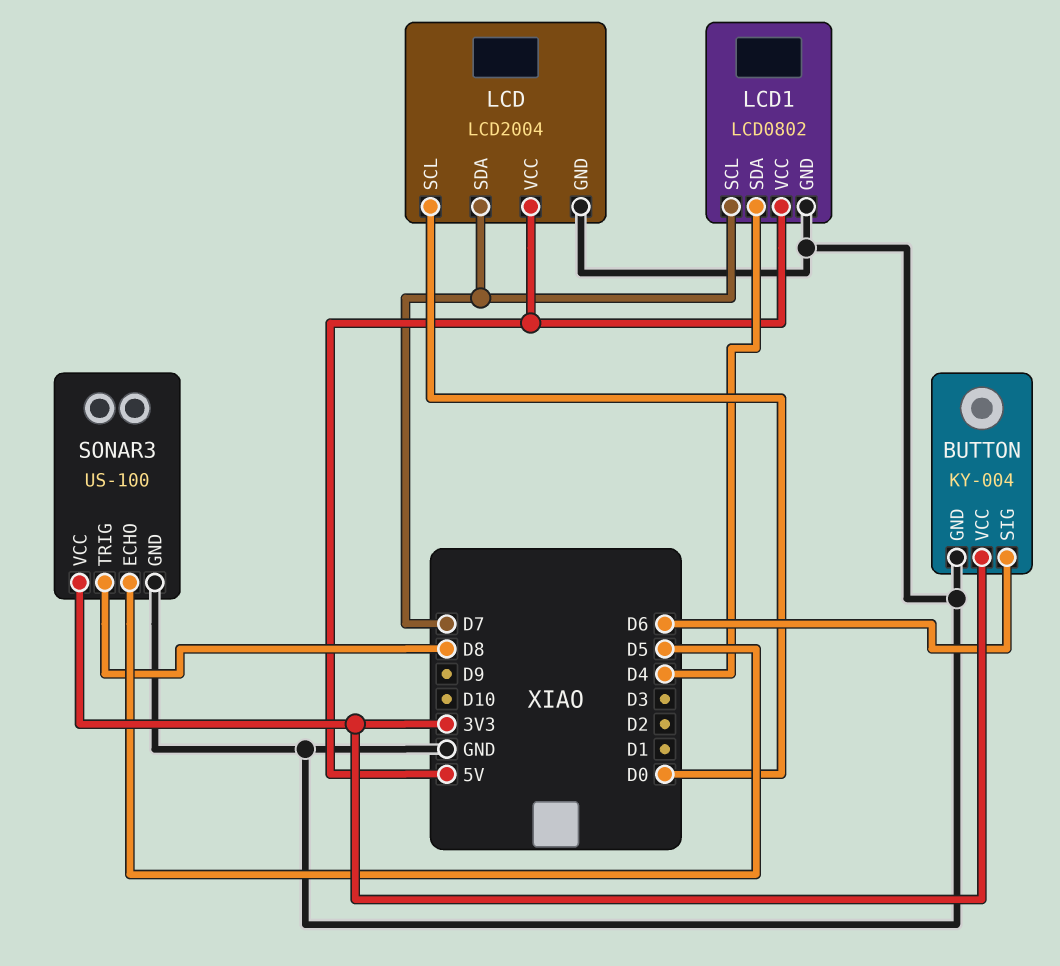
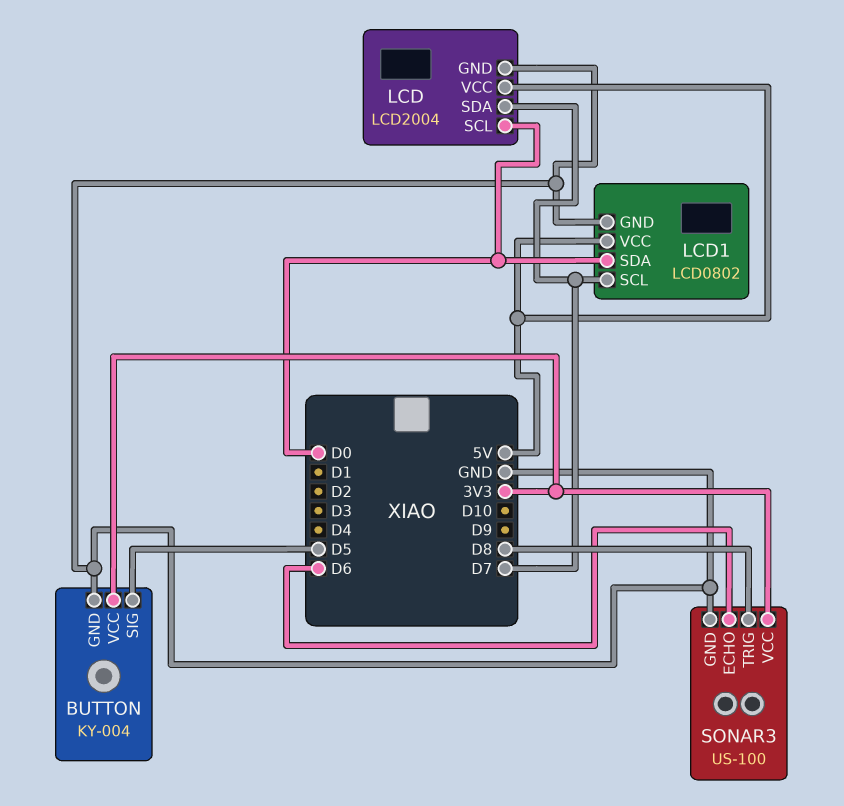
BUTTON pin SIG: D6 -> D5
LCD1 pin SDA: D4 -> D0
SONAR3 pin ECHO: D5 -> D6

